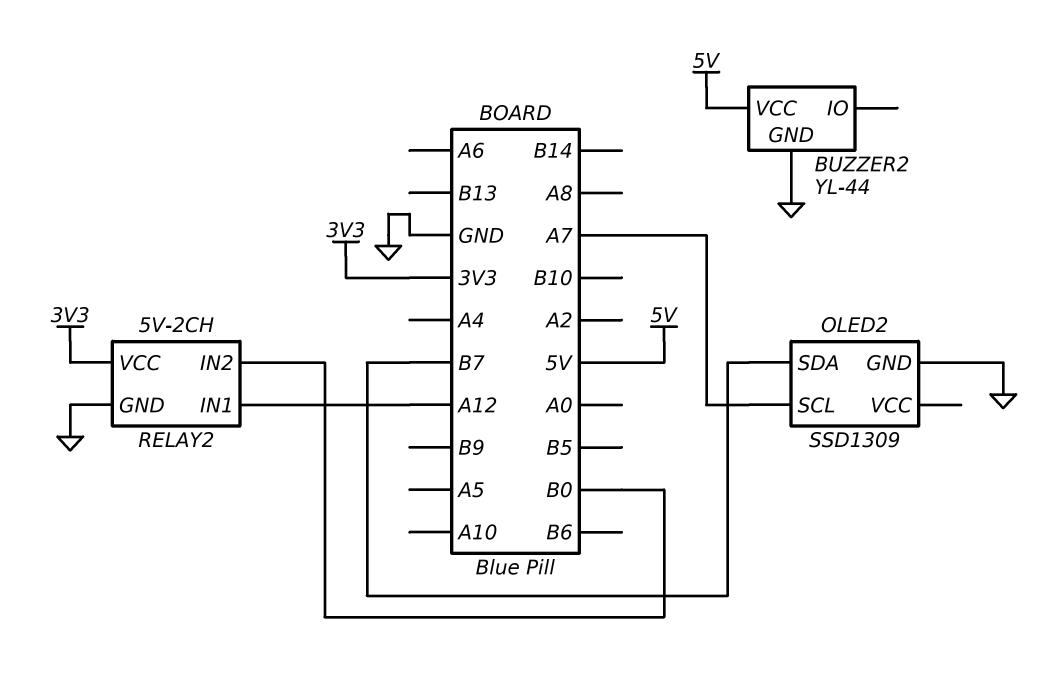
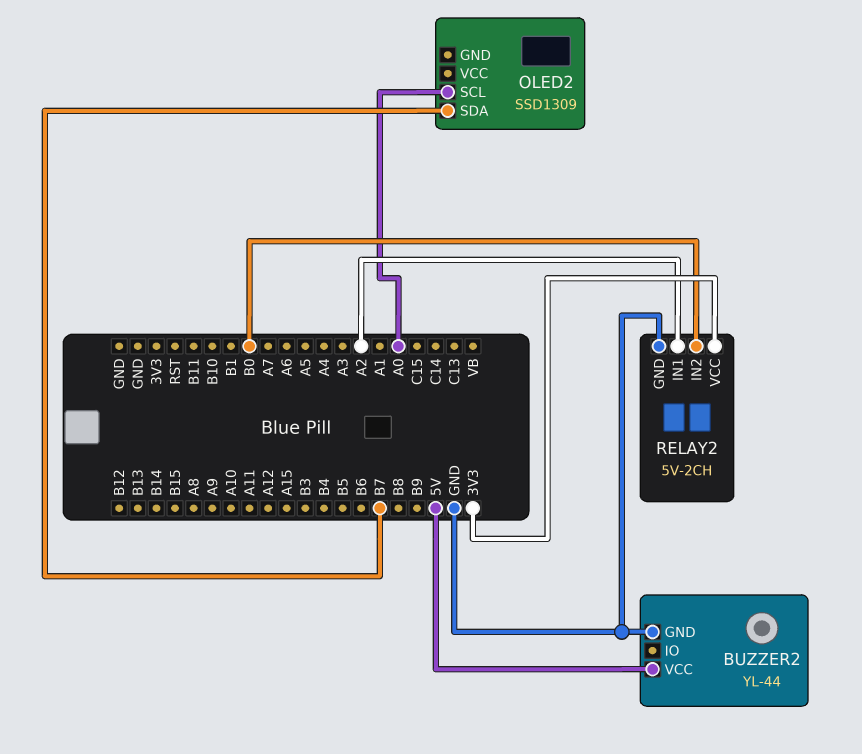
OLED2 pin GND: GND -> none
OLED2 pin SCL: A7 -> A0
RELAY2 pin IN1: A12 -> A2

